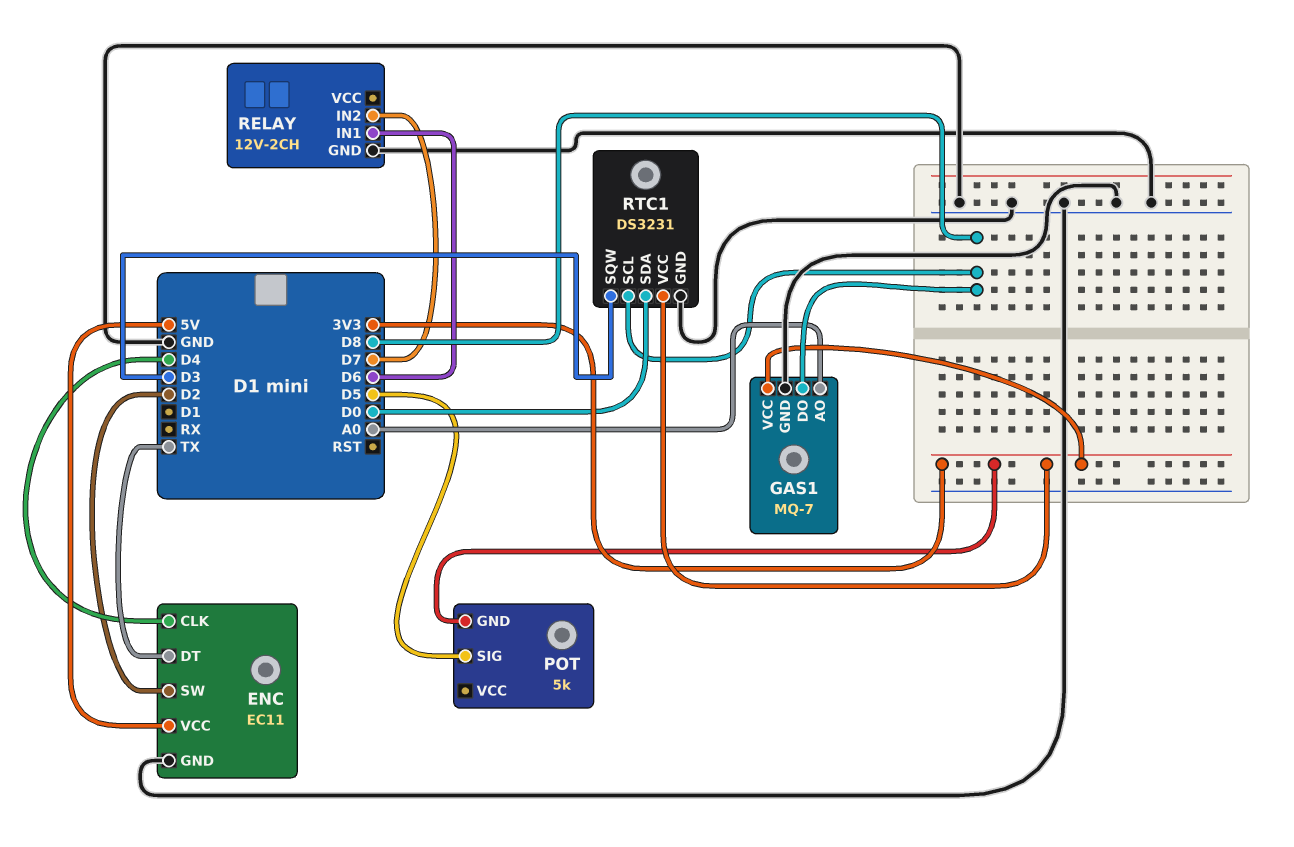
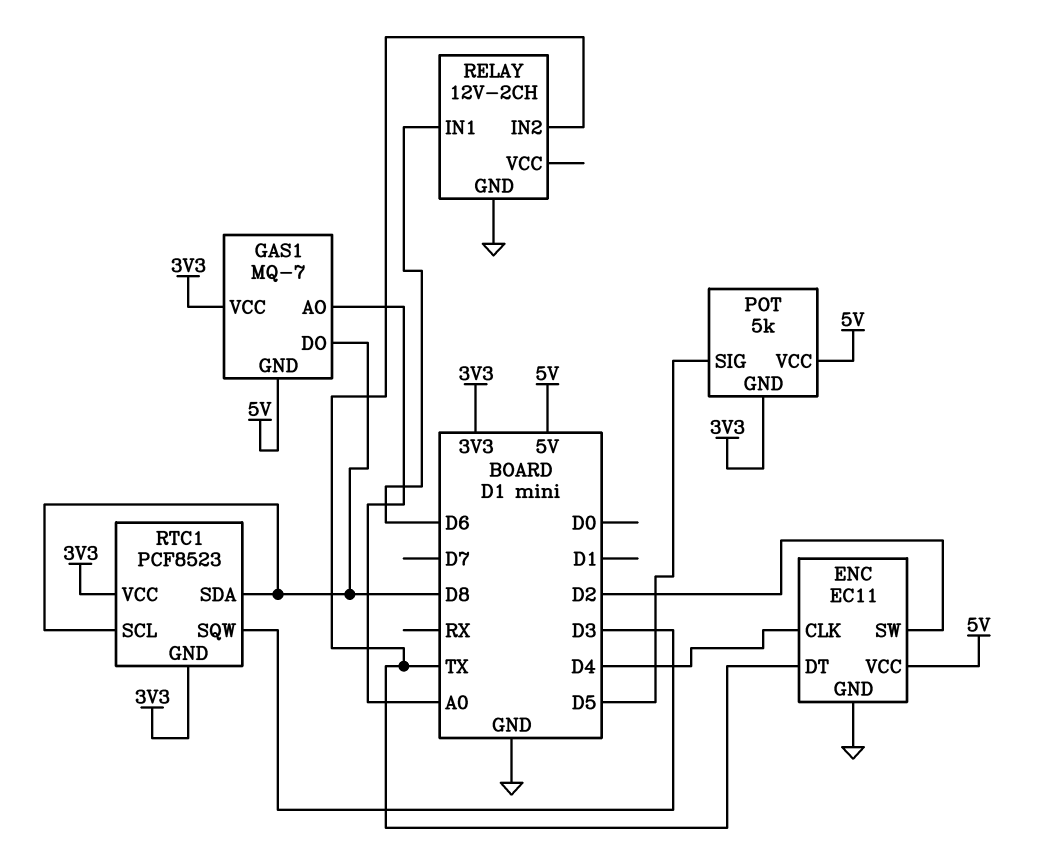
GAS1 pin GND: GND -> 5V
POT pin VCC: none -> 5V
RELAY pin IN2: D7 -> TX
RTC1: DS3231 -> PCF8523
RTC1 pin GND: GND -> 3V3
RTC1 pin SDA: D0 -> D8

